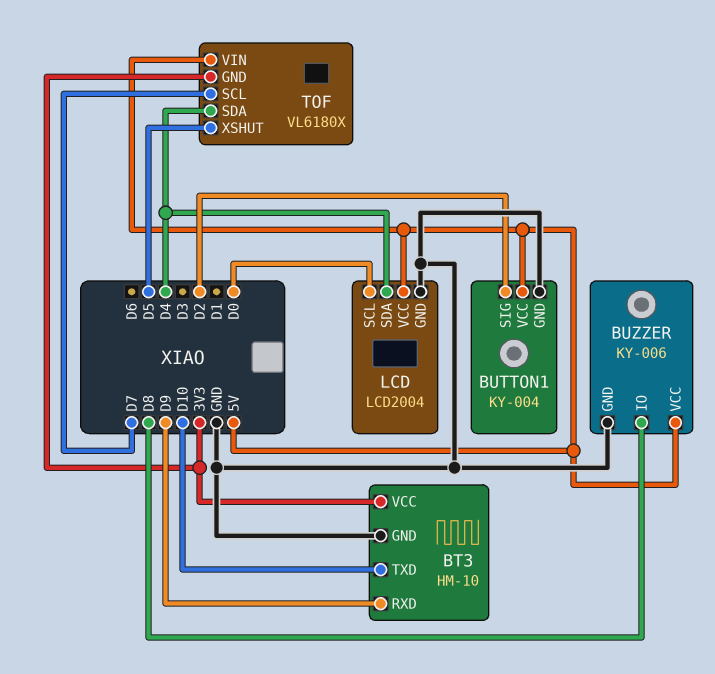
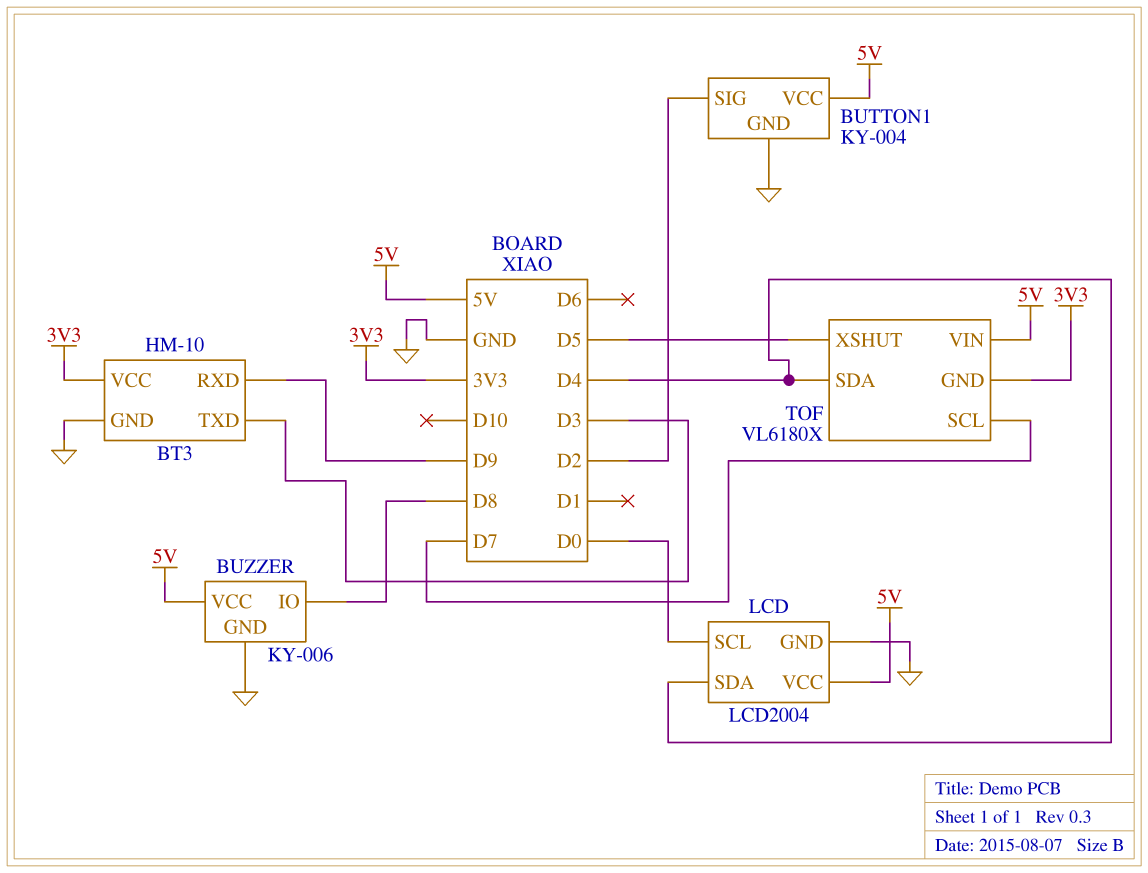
BT3 pin TXD: D10 -> D3

